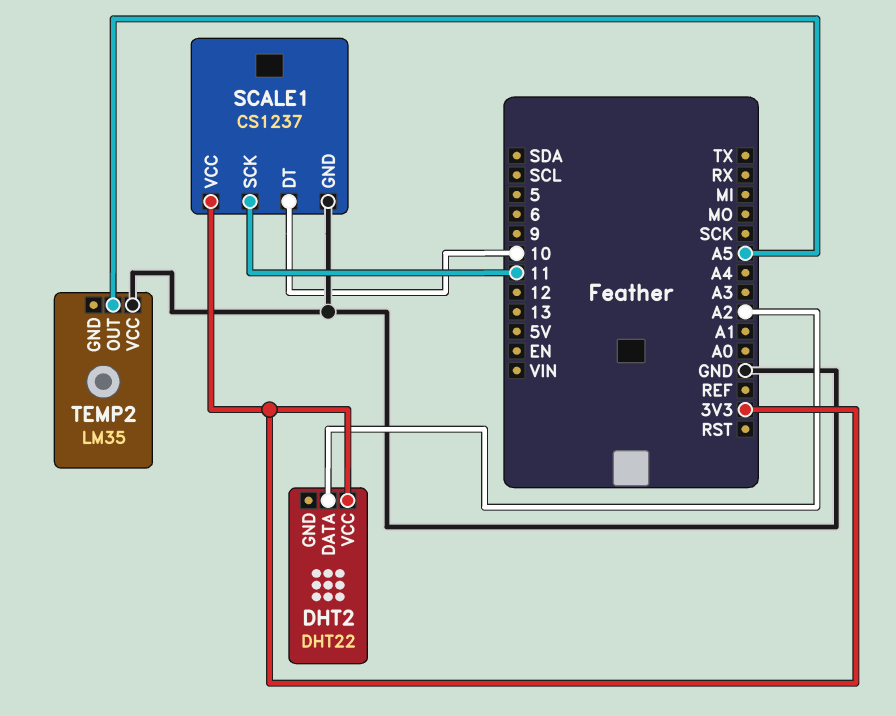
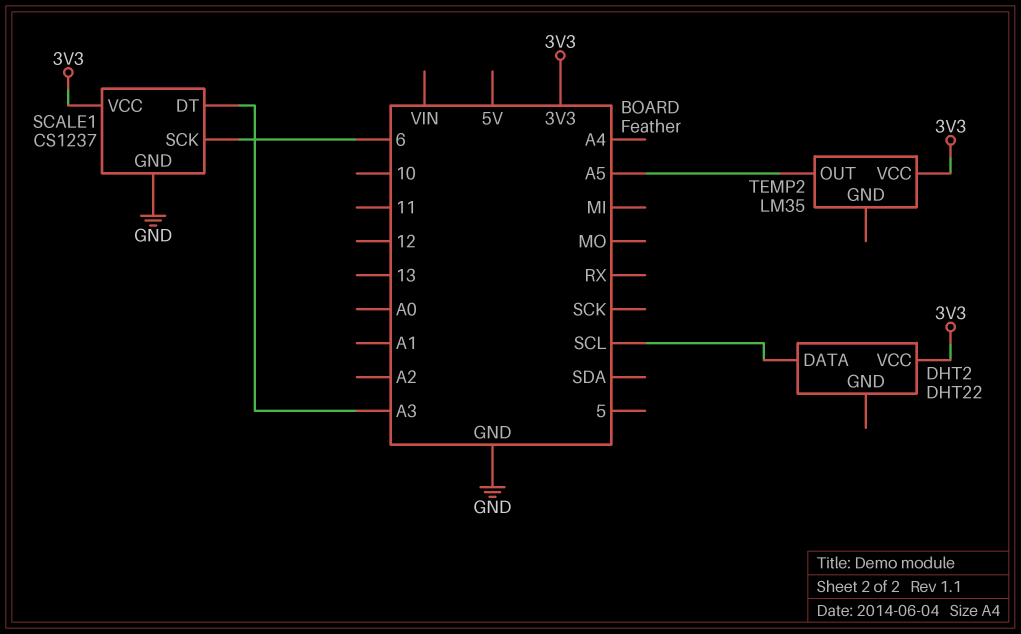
DHT2 pin DATA: A2 -> SCL
SCALE1 pin DT: 10 -> A3
SCALE1 pin SCK: 11 -> 6
TEMP2 pin VCC: GND -> 3V3

